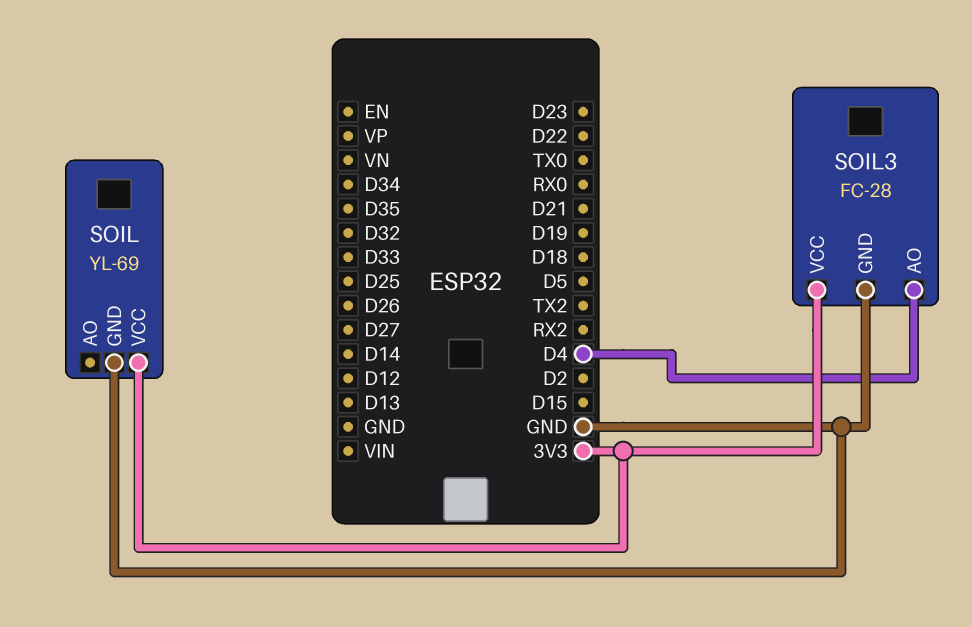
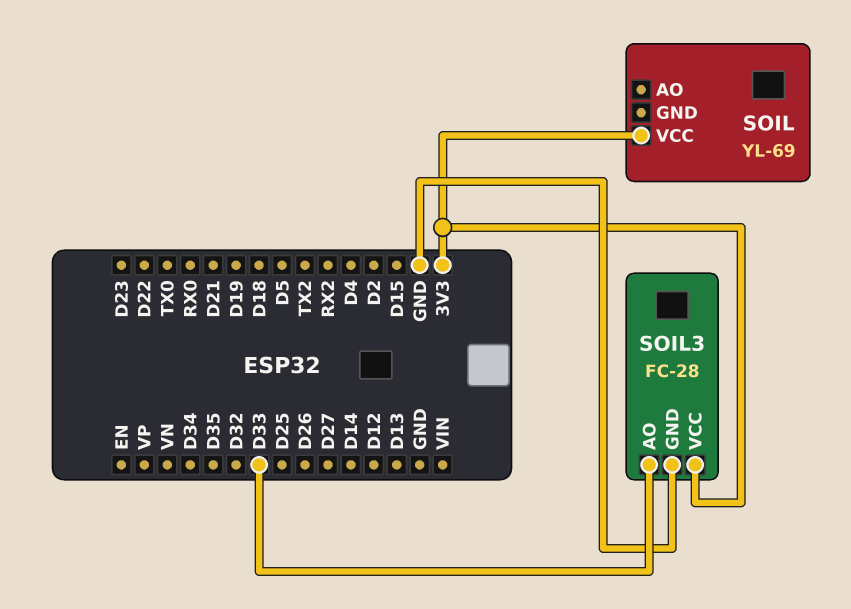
SOIL pin GND: GND -> none
SOIL3 pin AO: D4 -> D33

